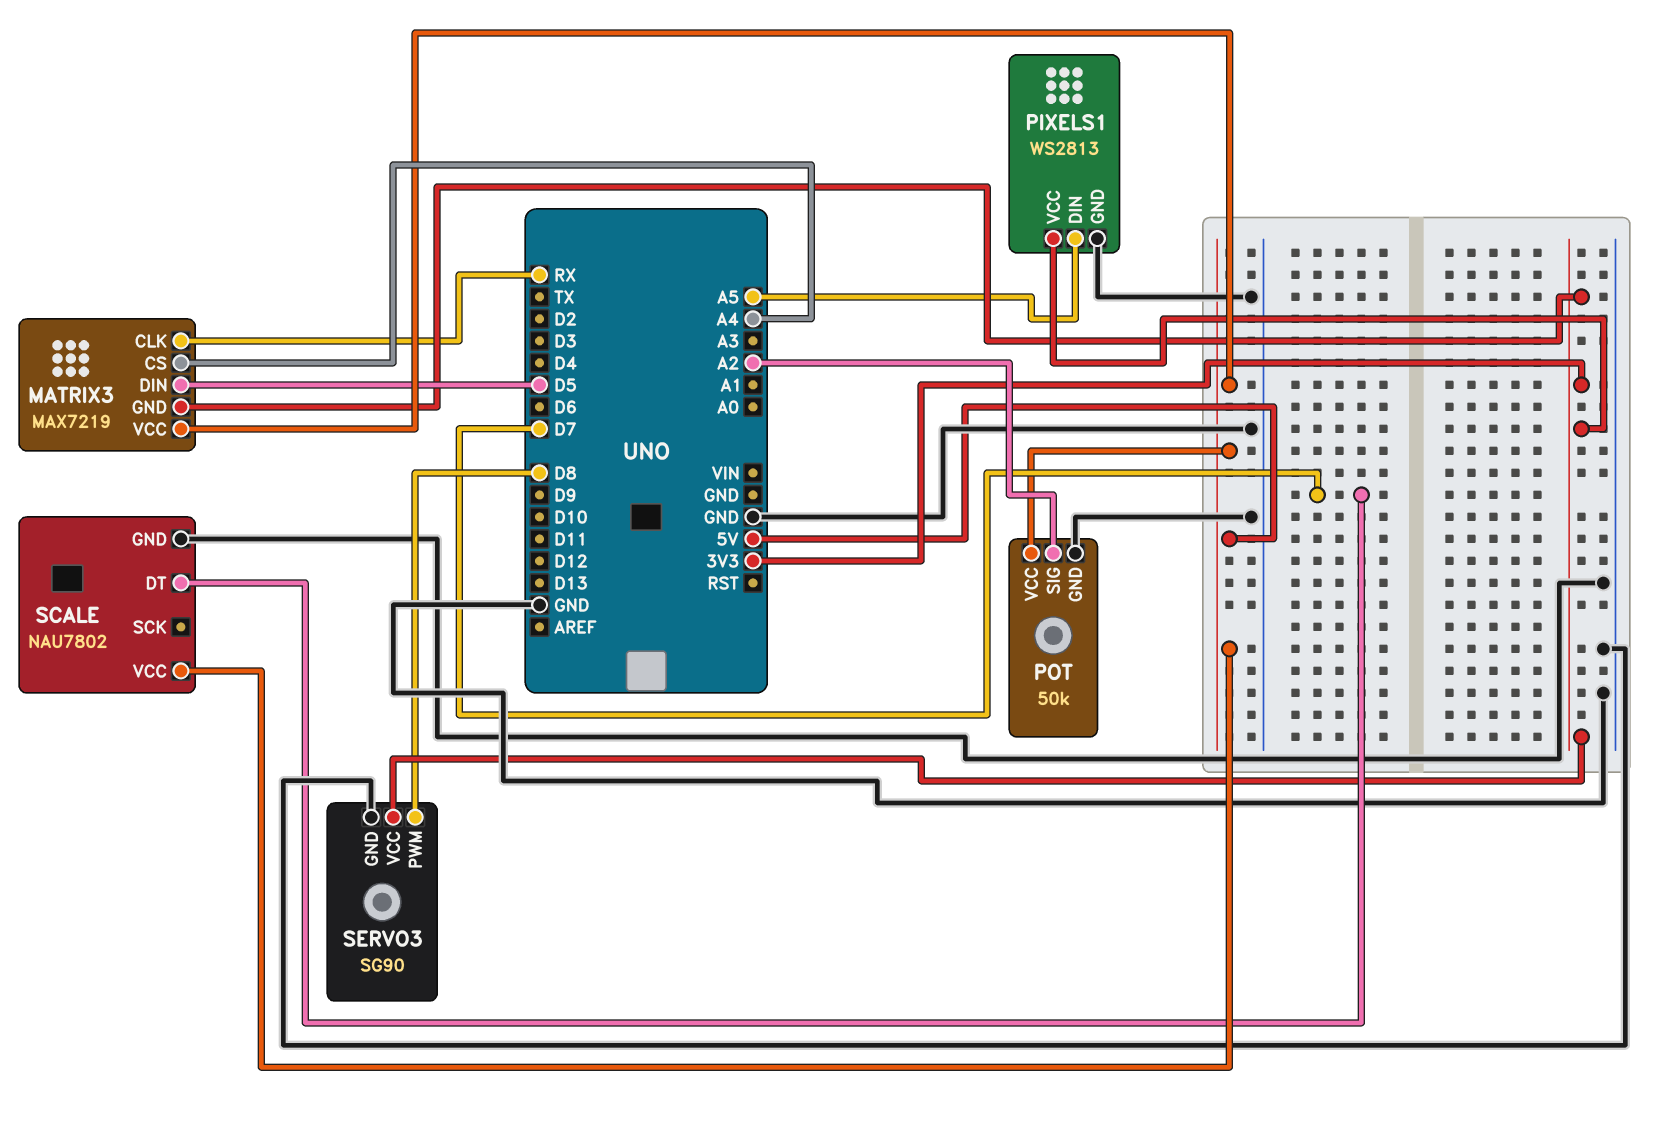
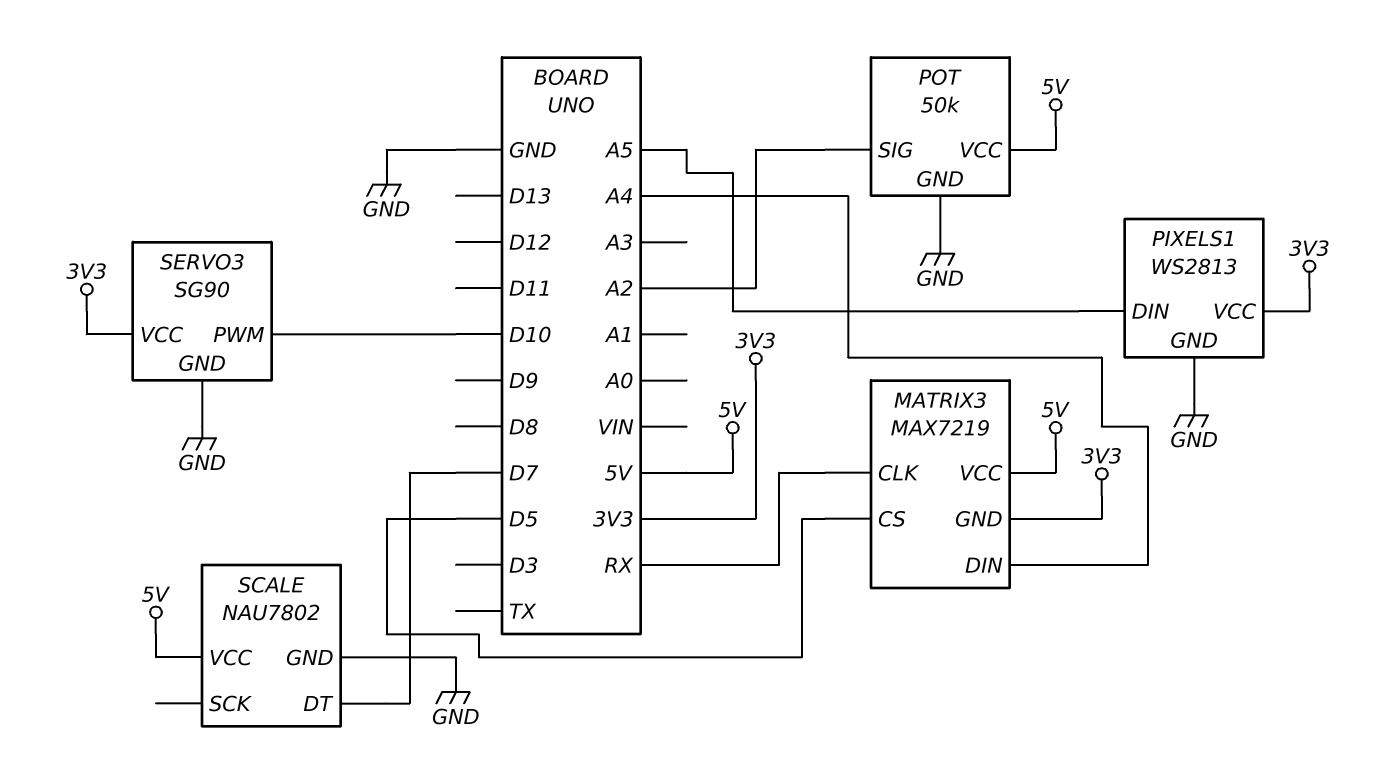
MATRIX3 pin CS: A4 -> D5
MATRIX3 pin DIN: D5 -> A4
SERVO3 pin PWM: D8 -> D10

